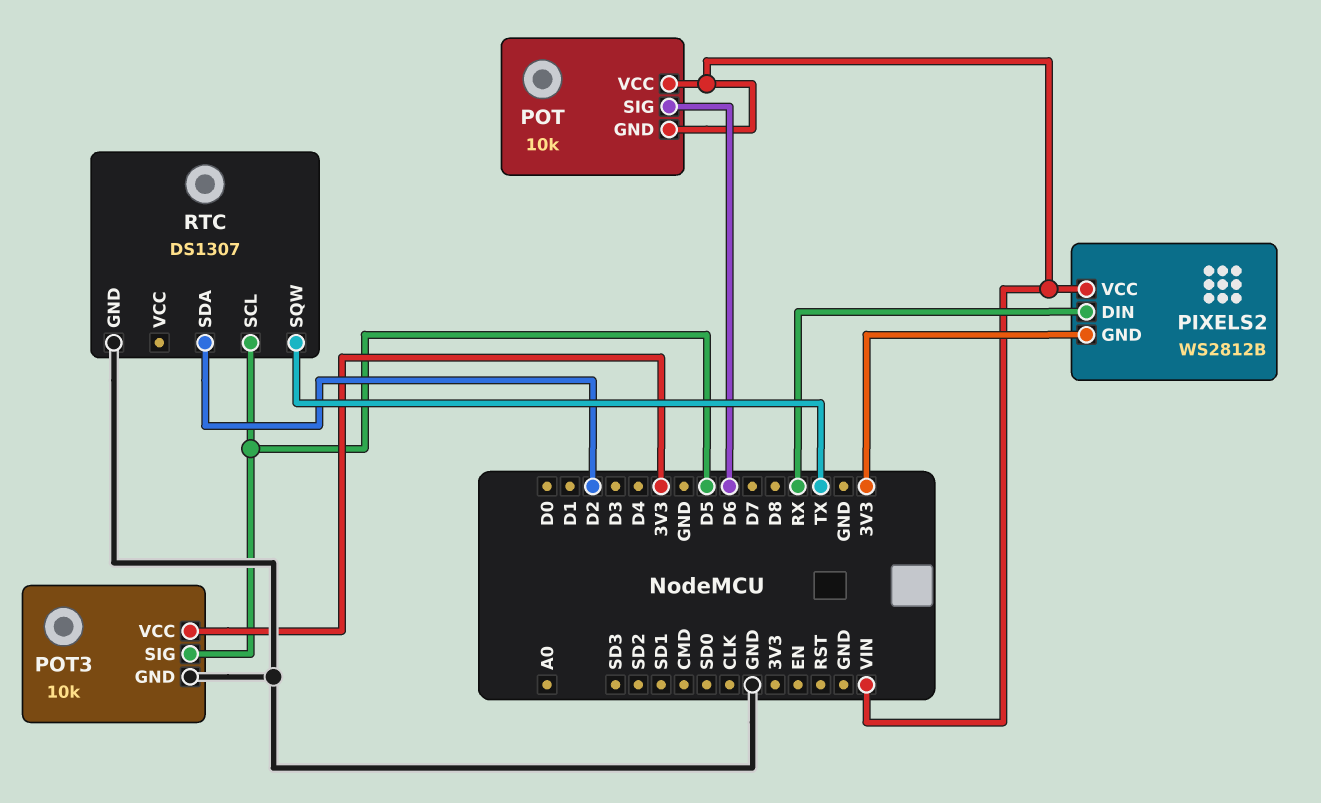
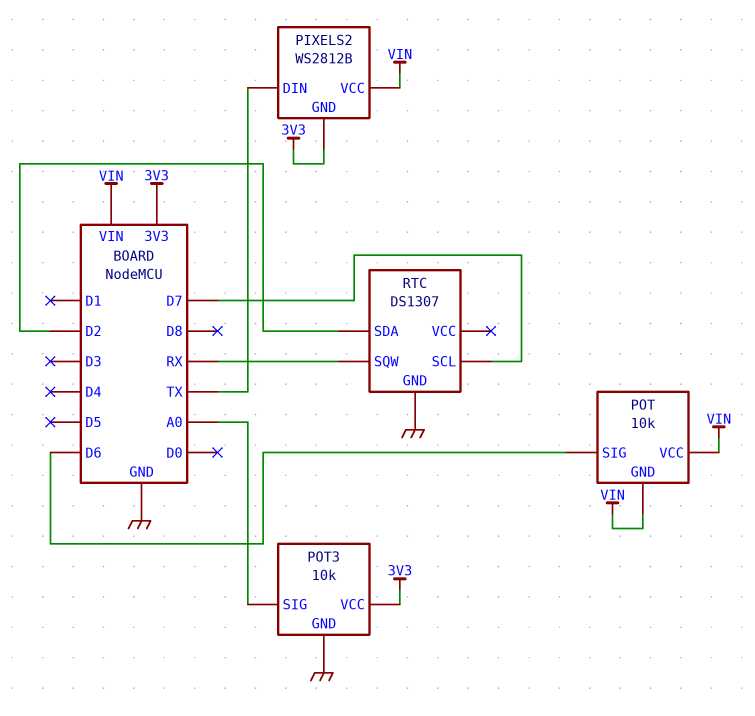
PIXELS2 pin DIN: RX -> TX
POT3 pin SIG: D5 -> A0
RTC pin SCL: D5 -> D7
RTC pin SQW: TX -> RX

